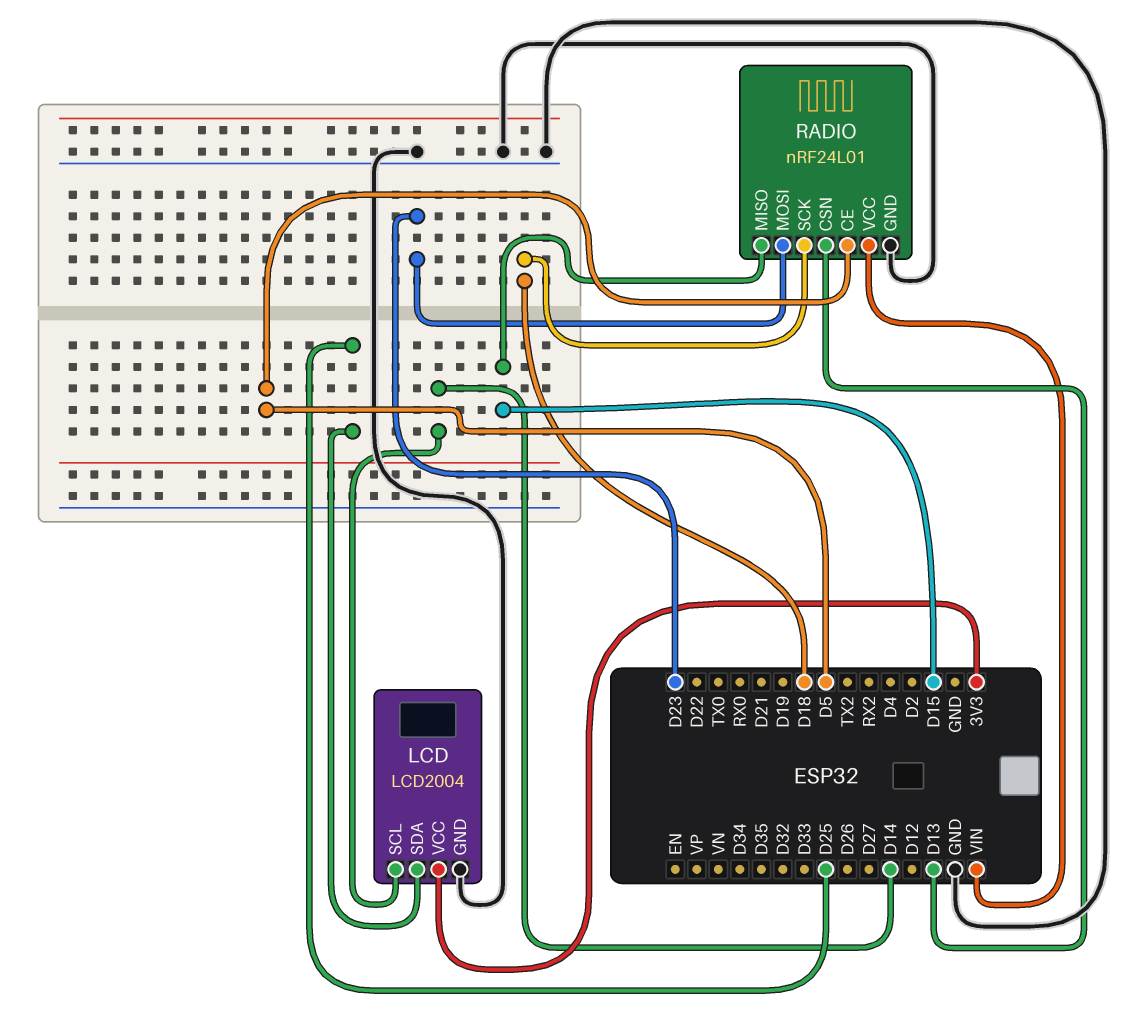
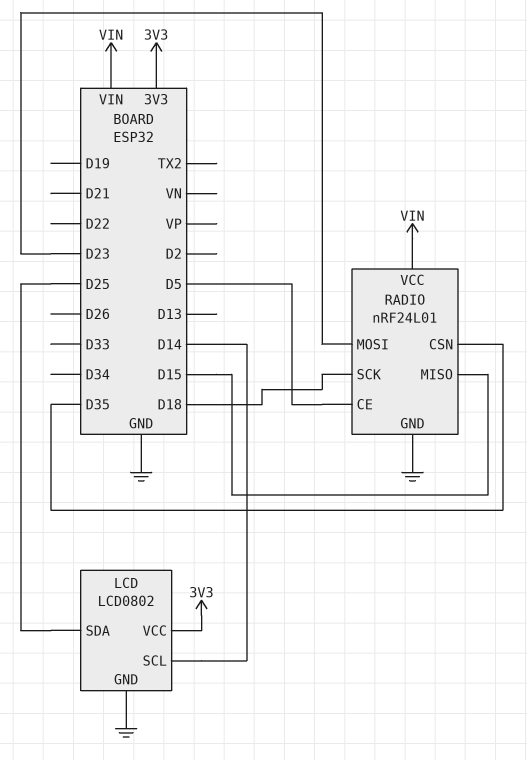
LCD: LCD2004 -> LCD0802
RADIO pin CSN: D13 -> D35

